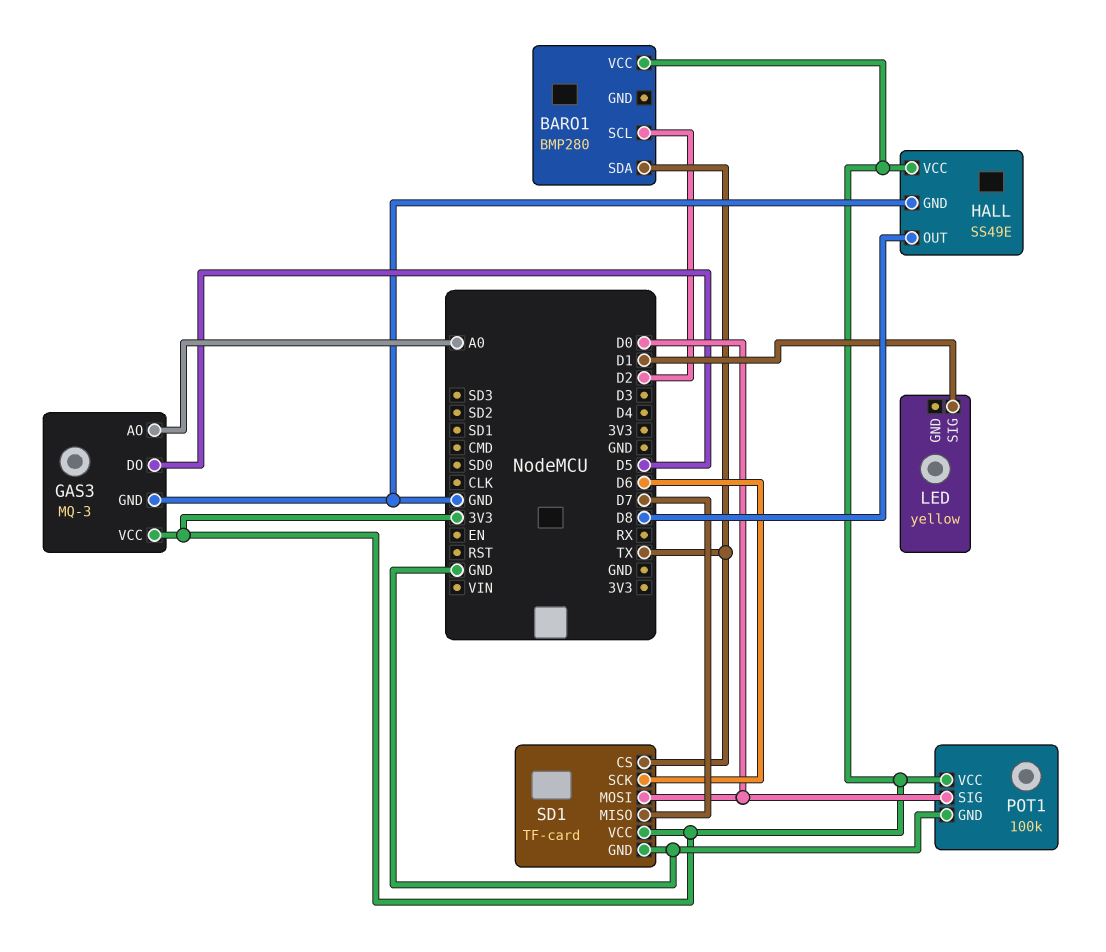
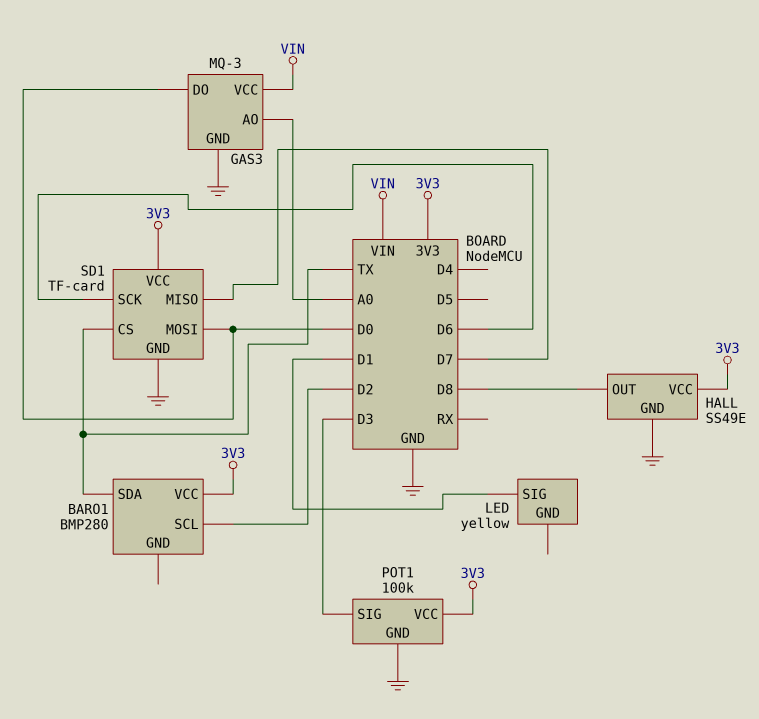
GAS3 pin DO: D5 -> D0
GAS3 pin VCC: 3V3 -> VIN
POT1 pin SIG: D0 -> D3

